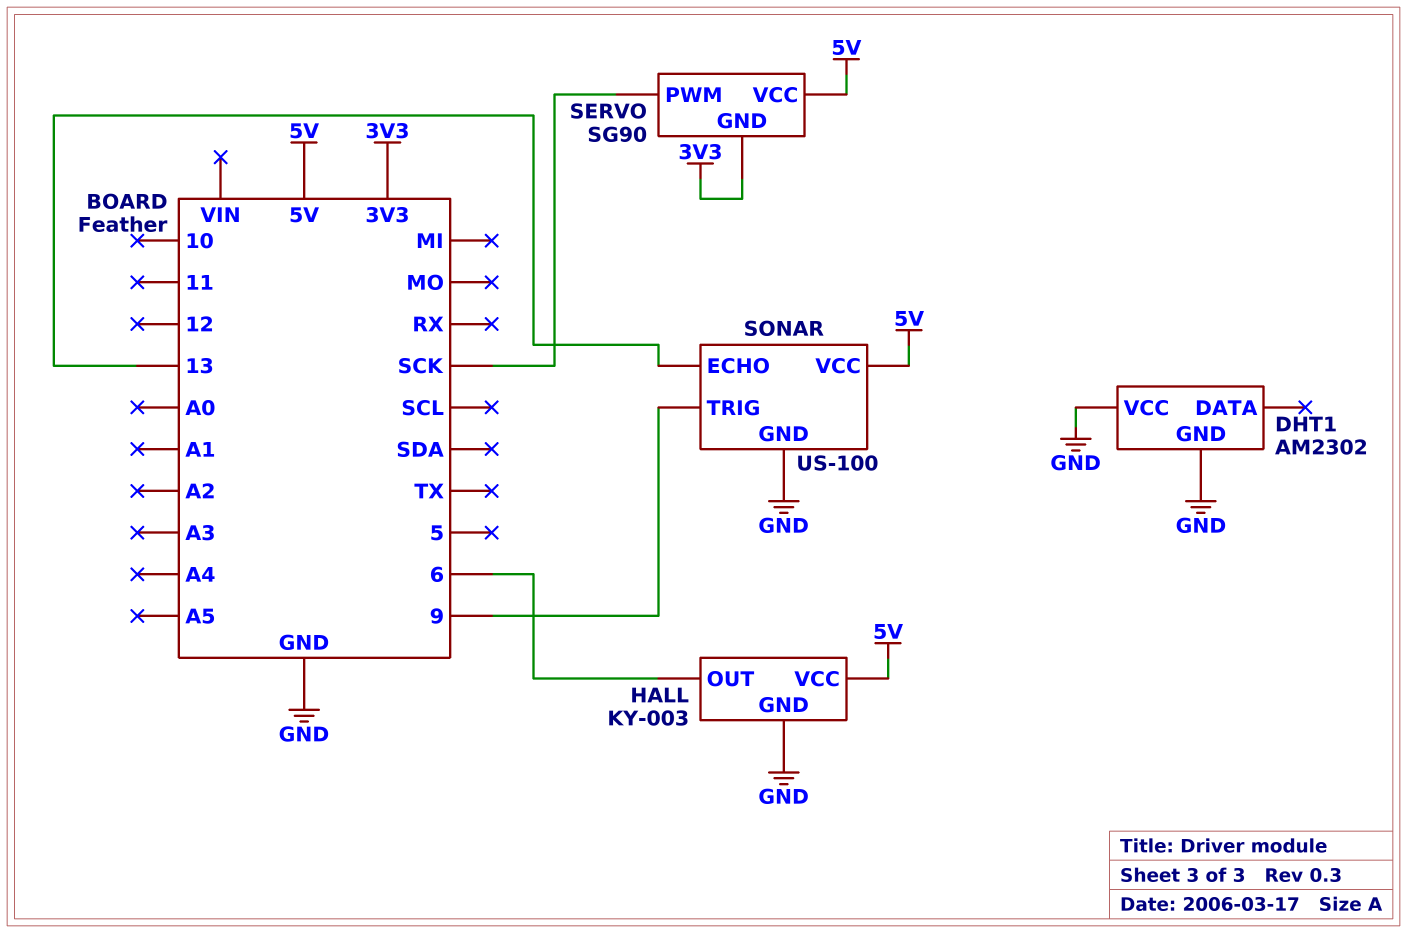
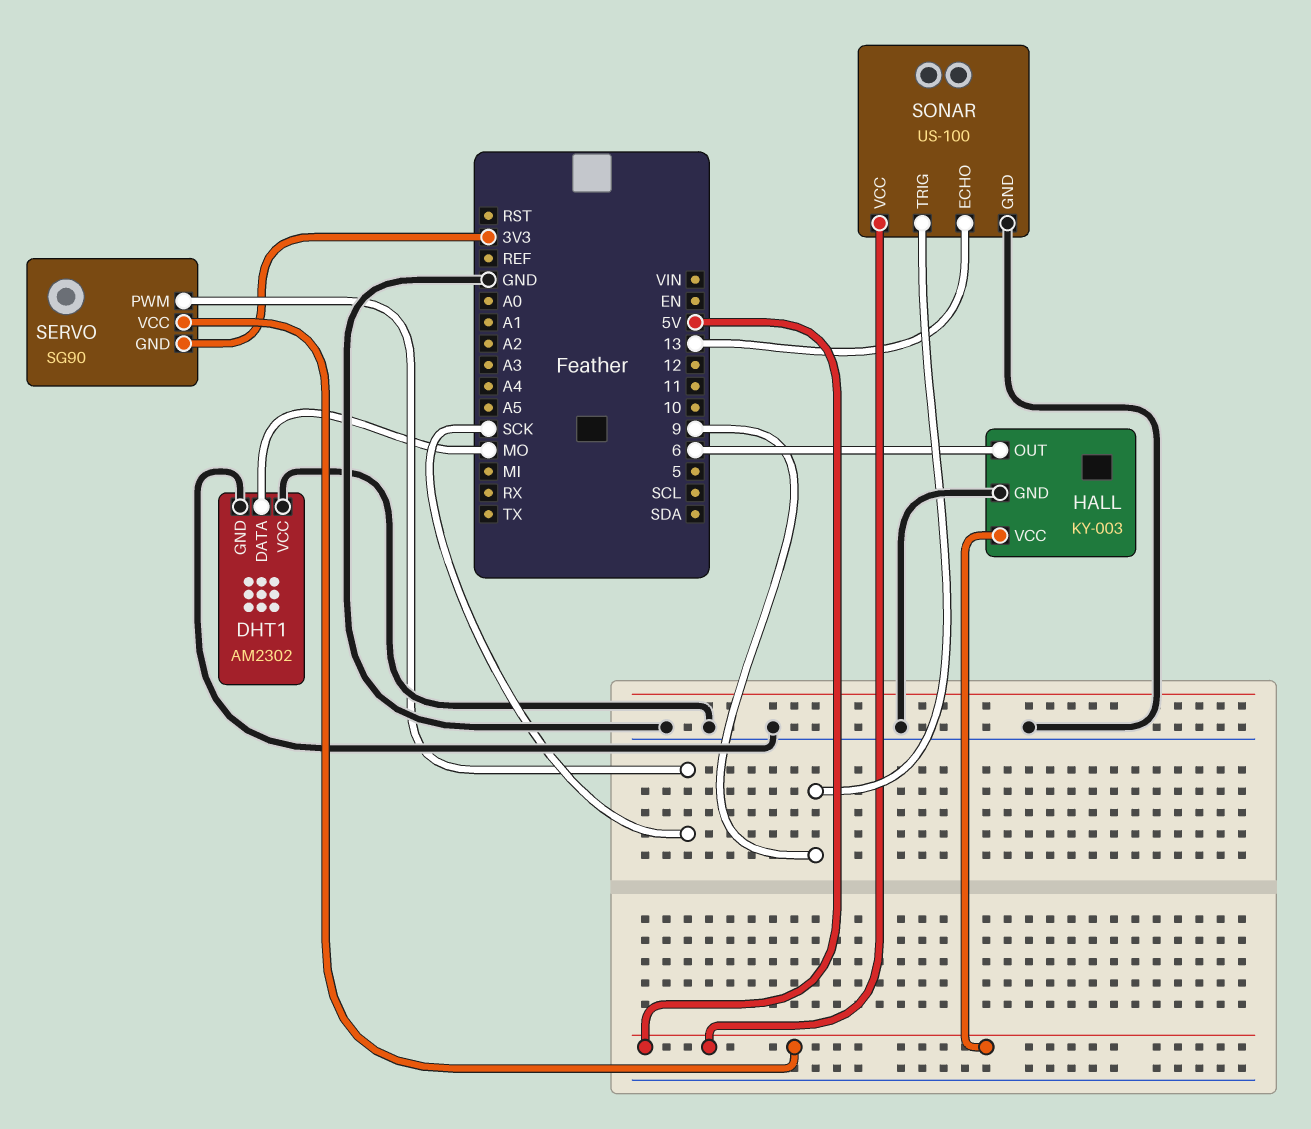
DHT1 pin DATA: none -> MO

